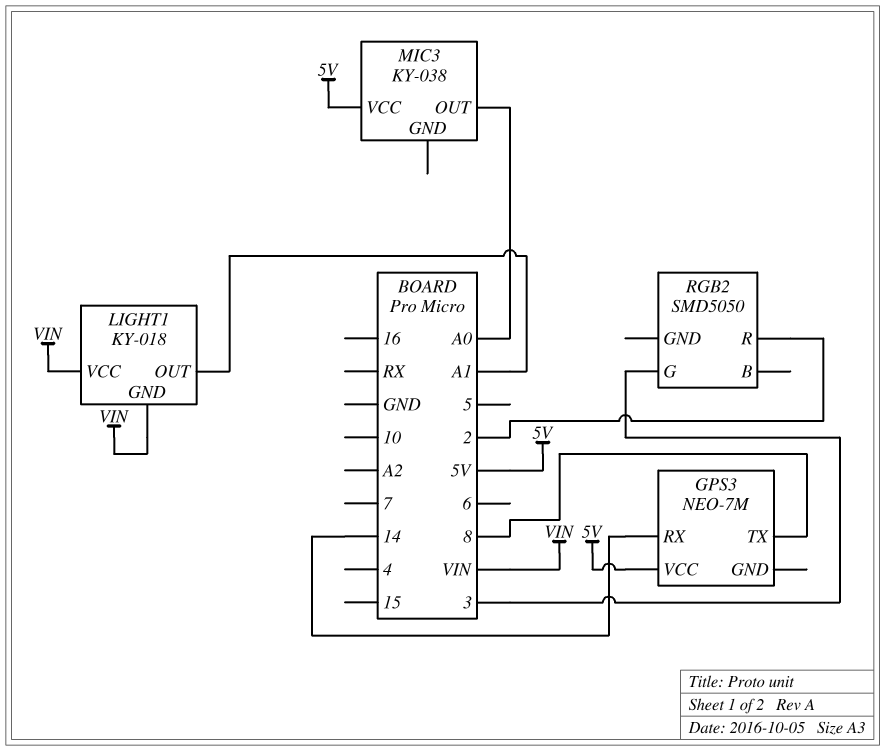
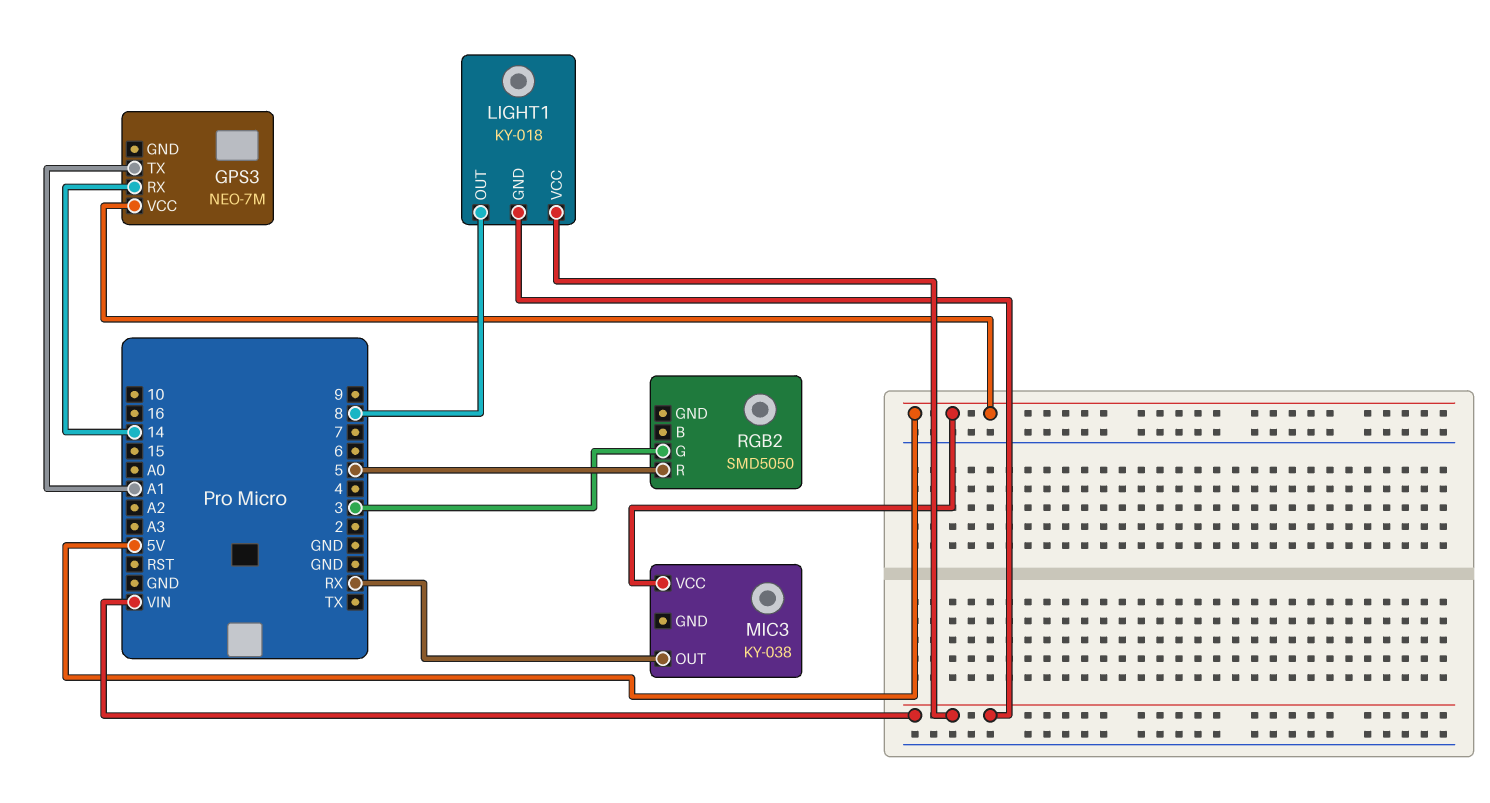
GPS3 pin TX: 8 -> A1
LIGHT1 pin OUT: A1 -> 8
MIC3 pin OUT: A0 -> RX
RGB2 pin R: 2 -> 5

